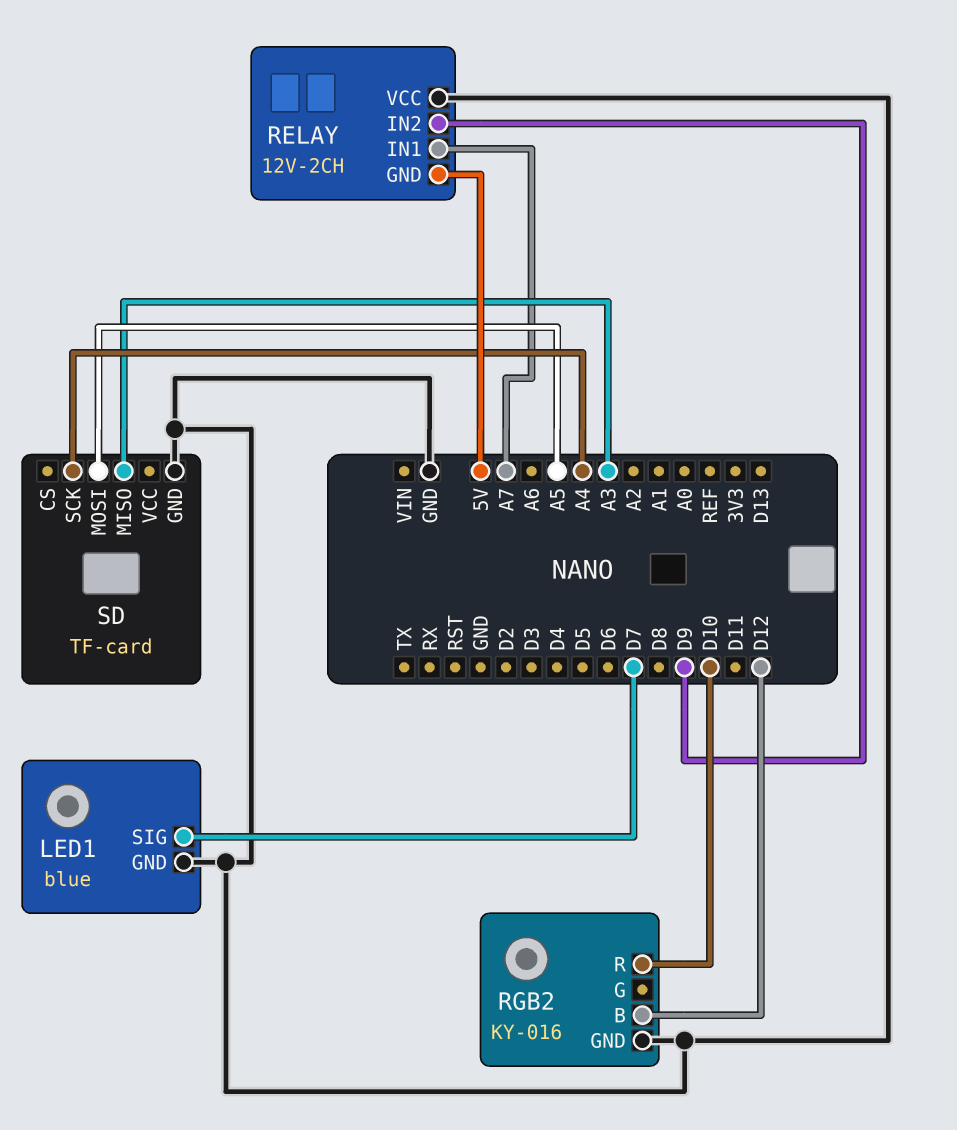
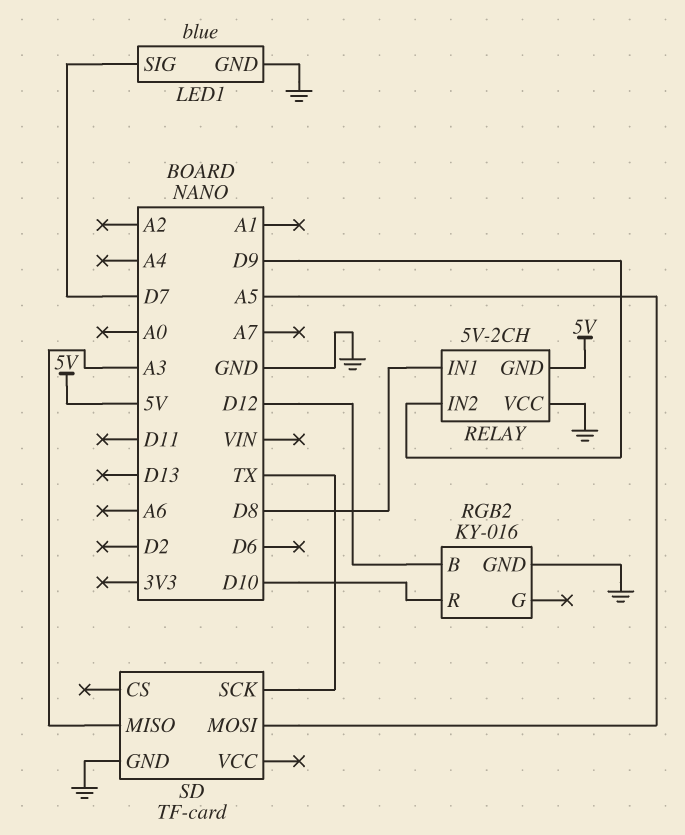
RELAY: 12V-2CH -> 5V-2CH
RELAY pin IN1: A7 -> D8
SD pin SCK: A4 -> TX

